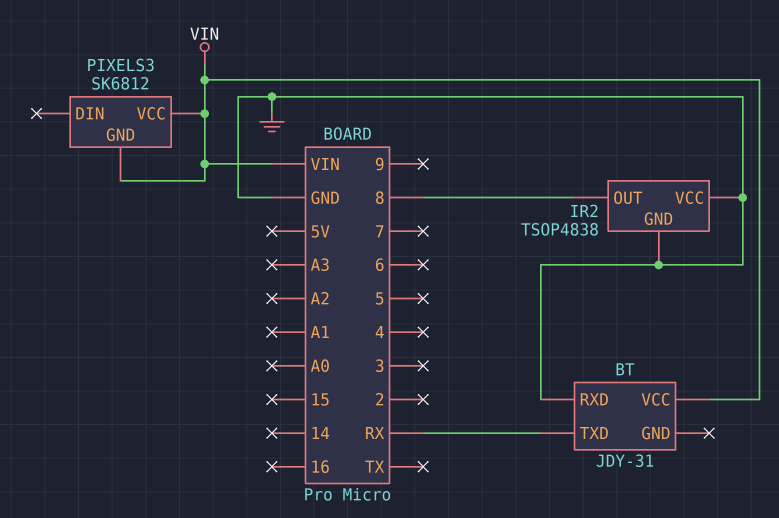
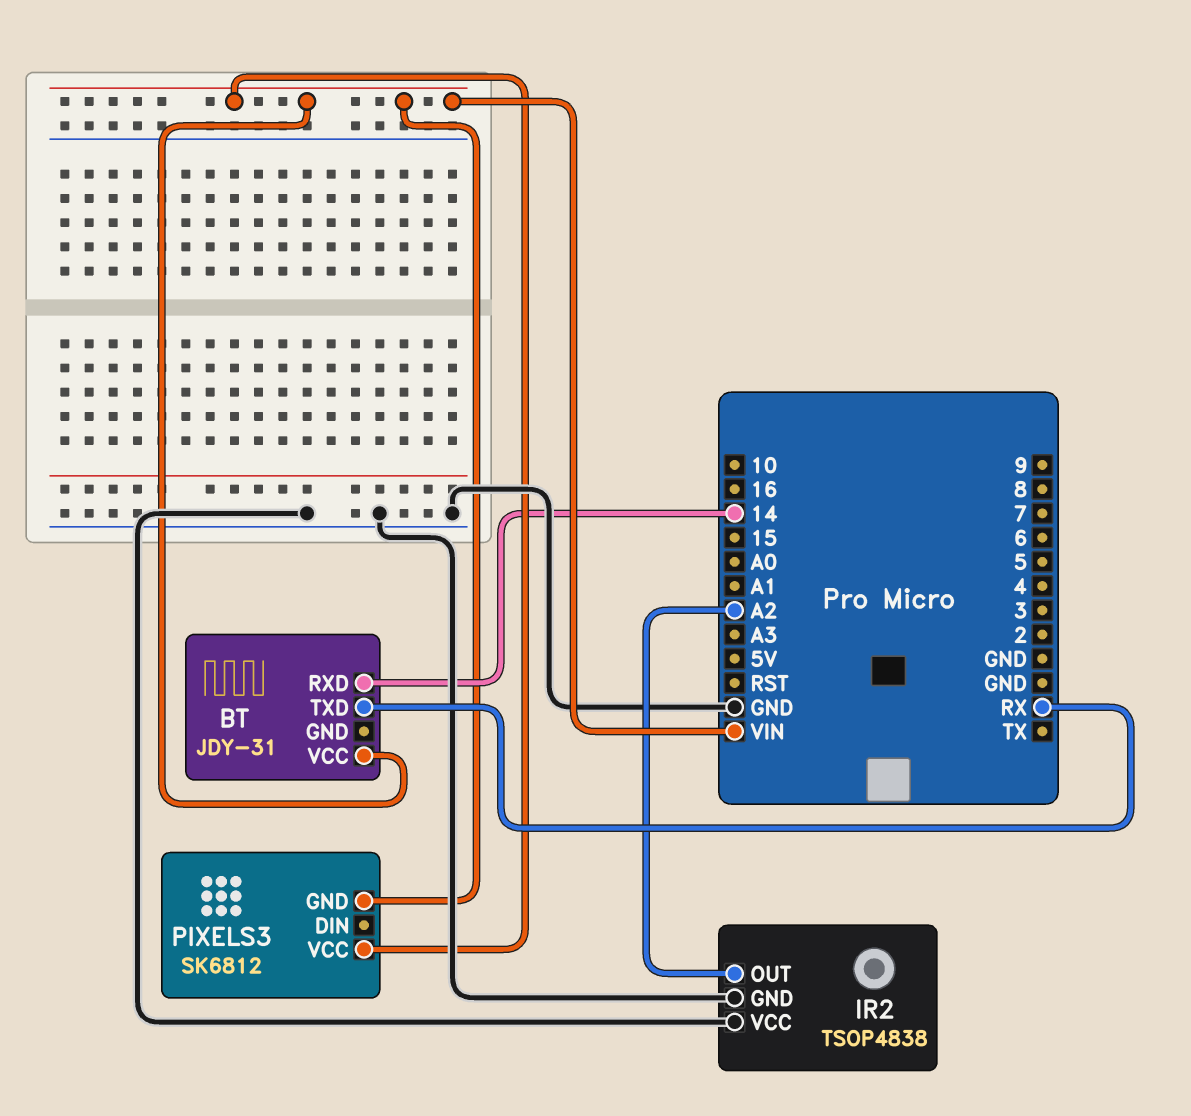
BT pin RXD: GND -> 14
IR2 pin OUT: 8 -> A2

